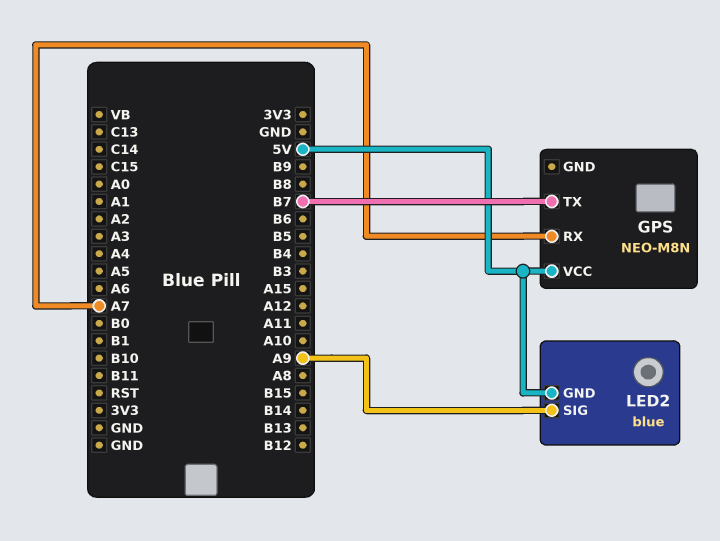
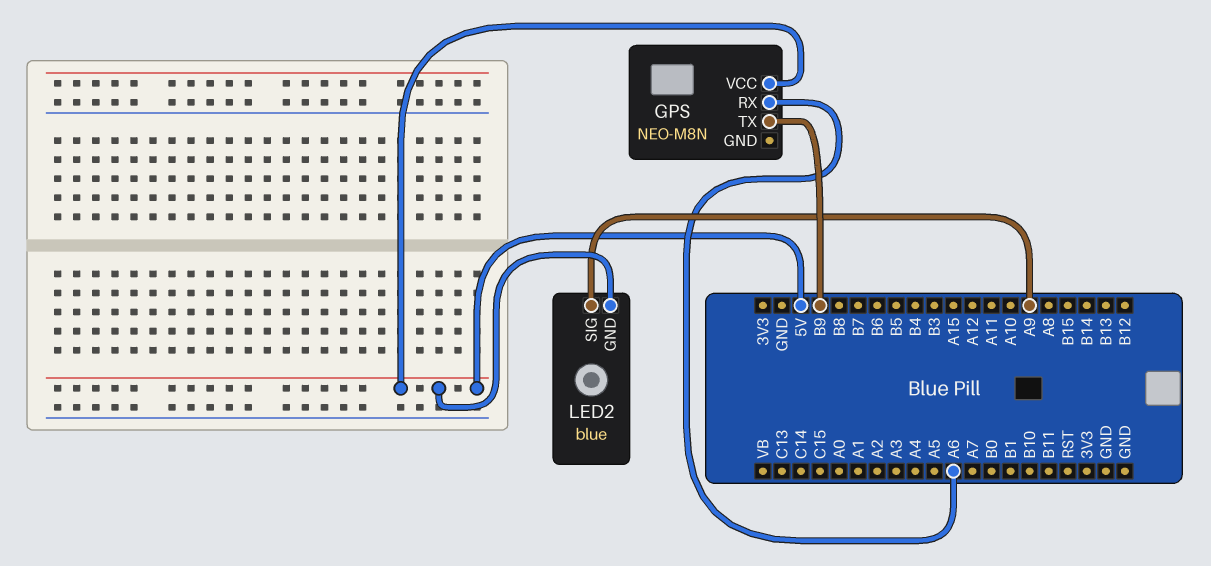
GPS pin RX: A7 -> A6
GPS pin TX: B7 -> B9

